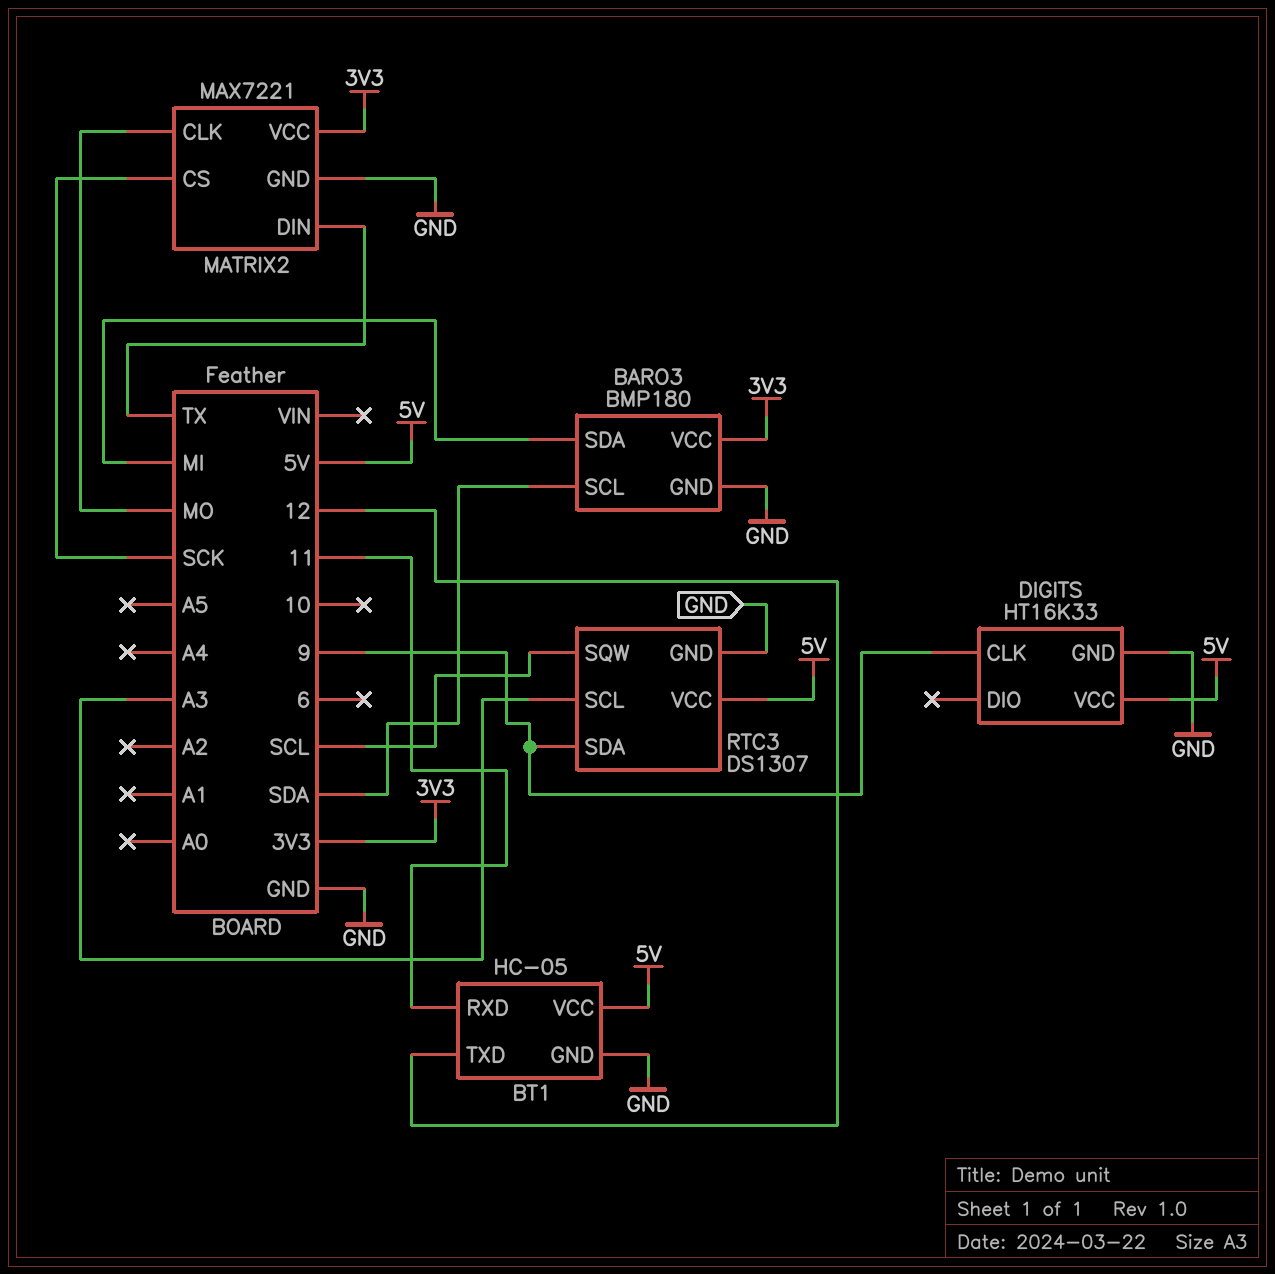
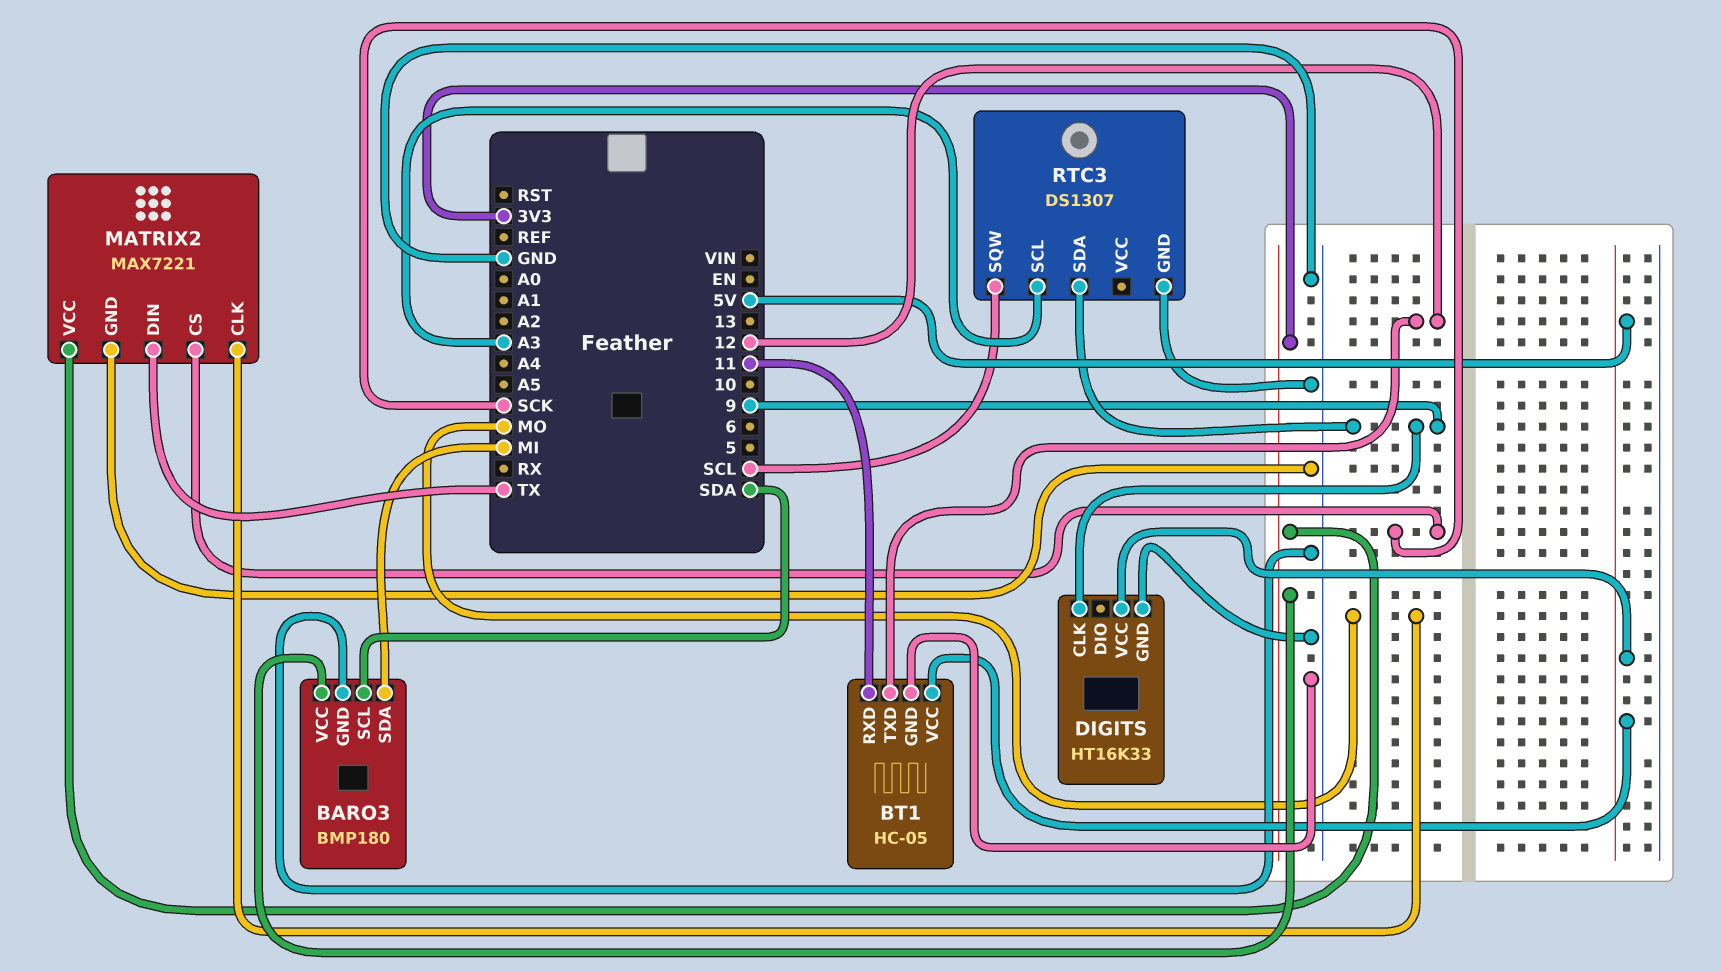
RTC3 pin VCC: 5V -> none

